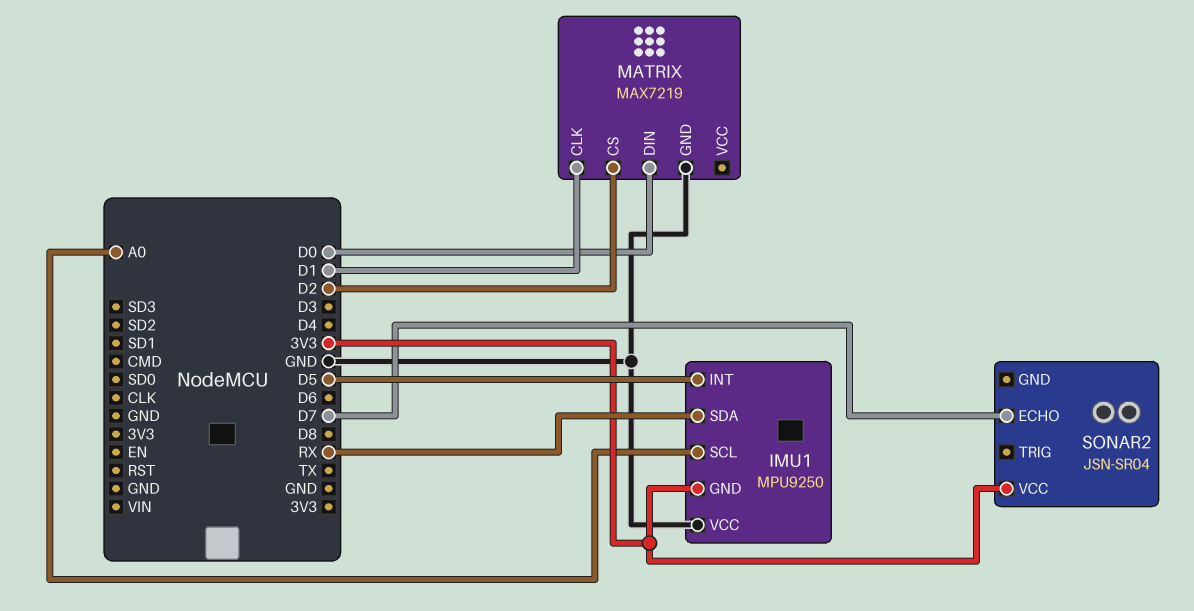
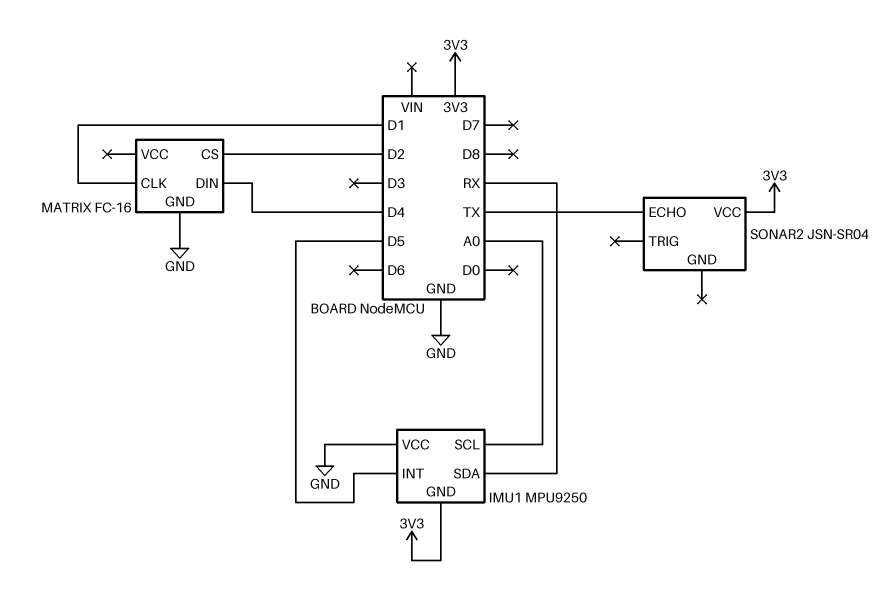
MATRIX: MAX7219 -> FC-16
MATRIX pin DIN: D0 -> D4
SONAR2 pin ECHO: D7 -> TX

